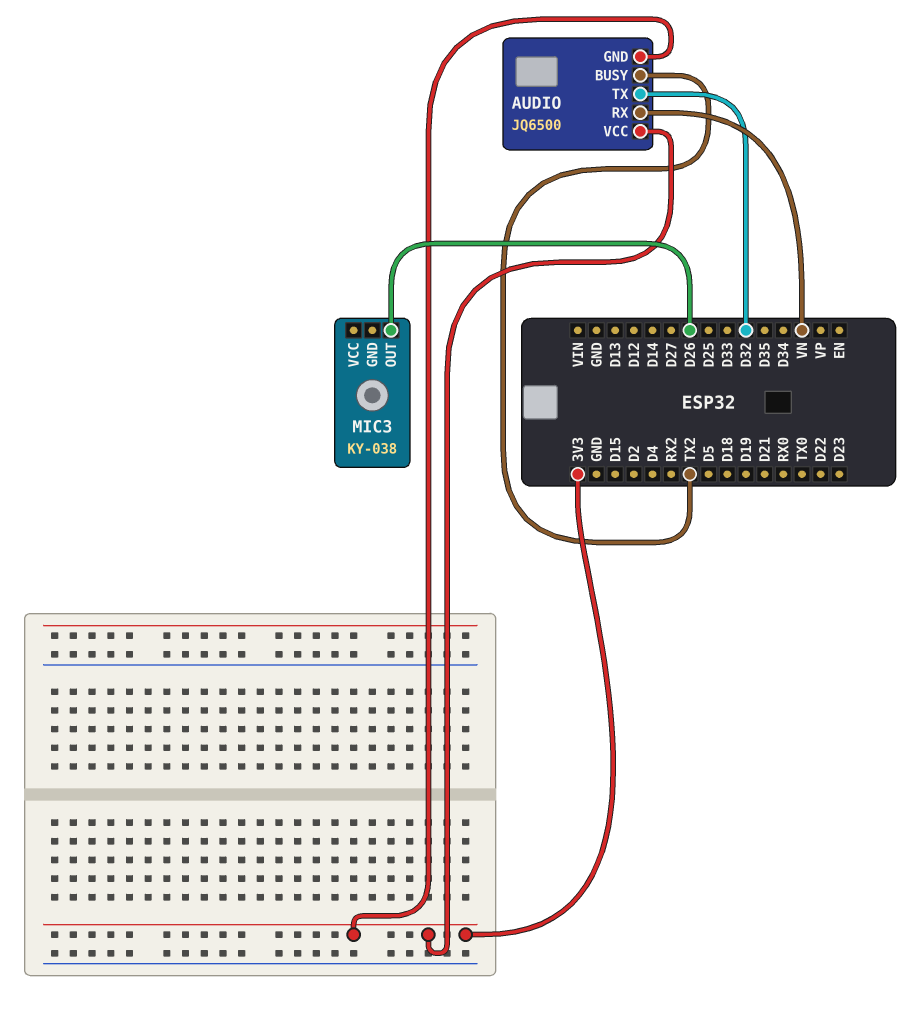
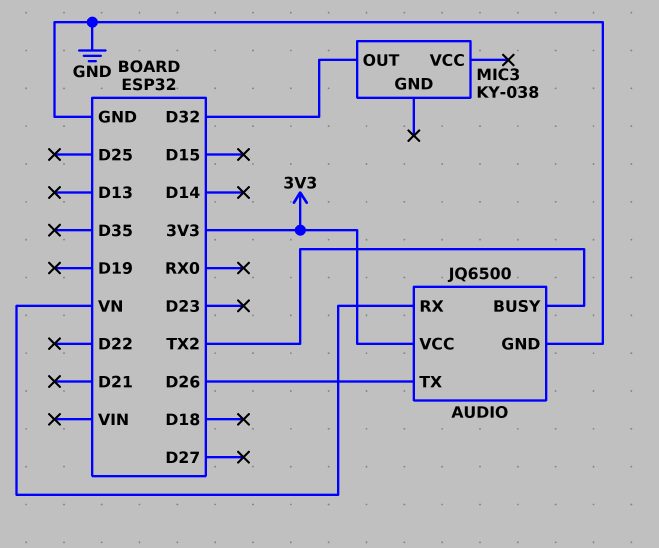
AUDIO pin GND: 3V3 -> GND
AUDIO pin TX: D32 -> D26
MIC3 pin OUT: D26 -> D32

